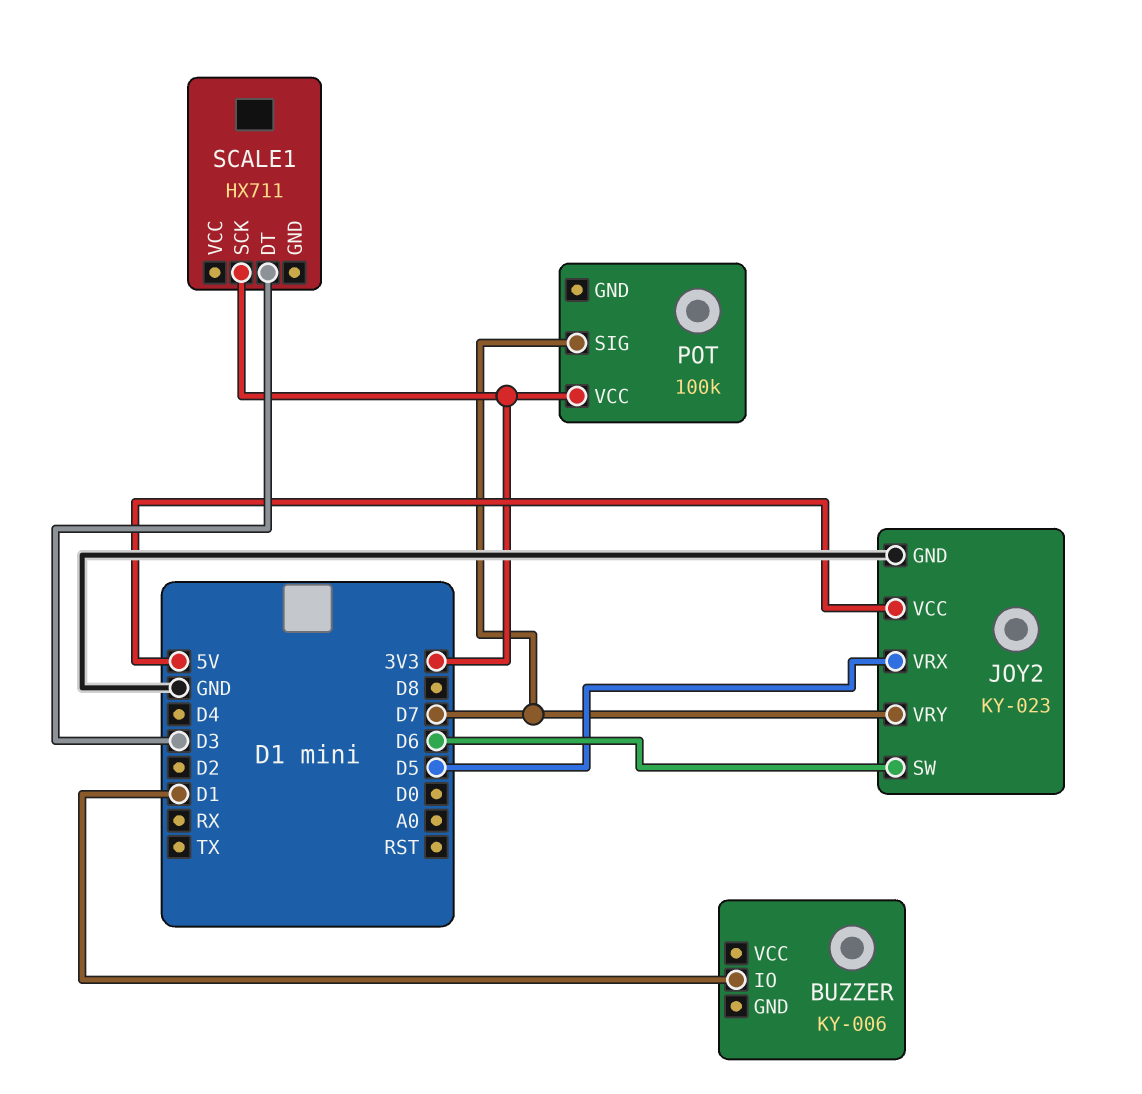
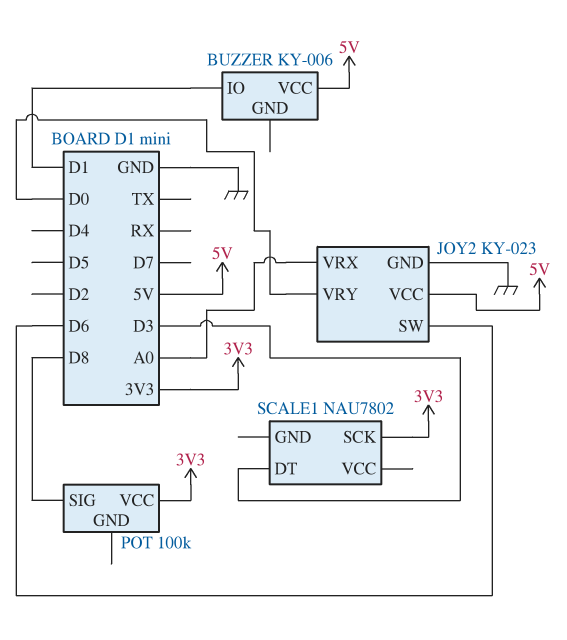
BUZZER pin VCC: none -> 5V
JOY2 pin VRX: D5 -> A0
JOY2 pin VRY: D7 -> D0
POT pin SIG: D7 -> D8
SCALE1: HX711 -> NAU7802

